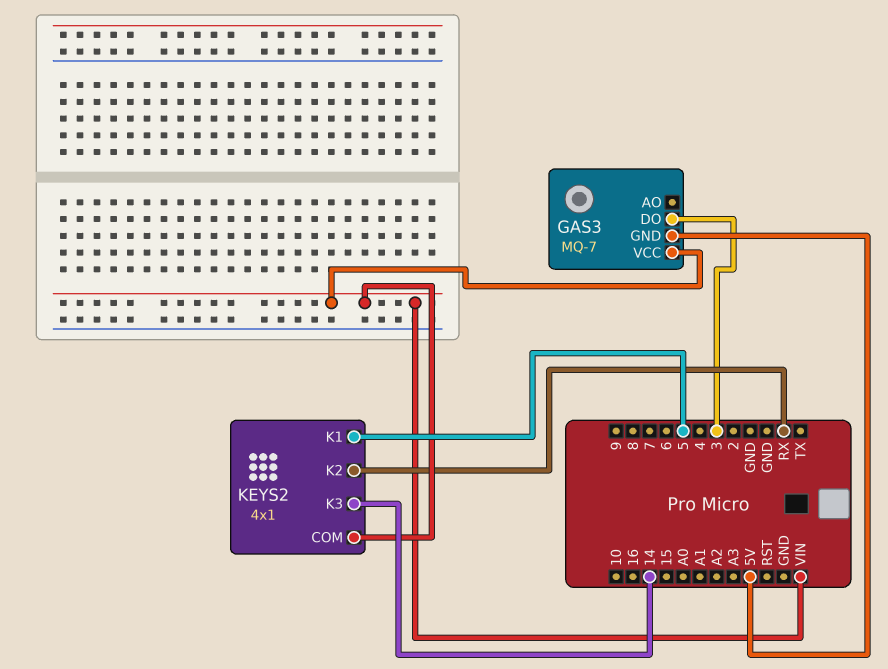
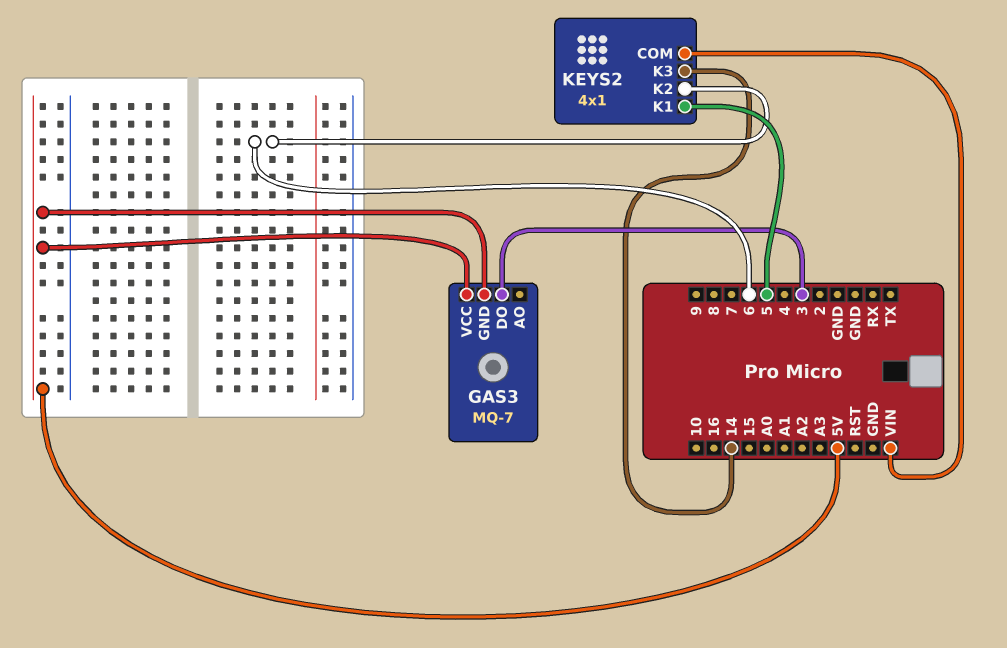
GAS3 pin VCC: VIN -> 5V
KEYS2 pin K2: RX -> 6

